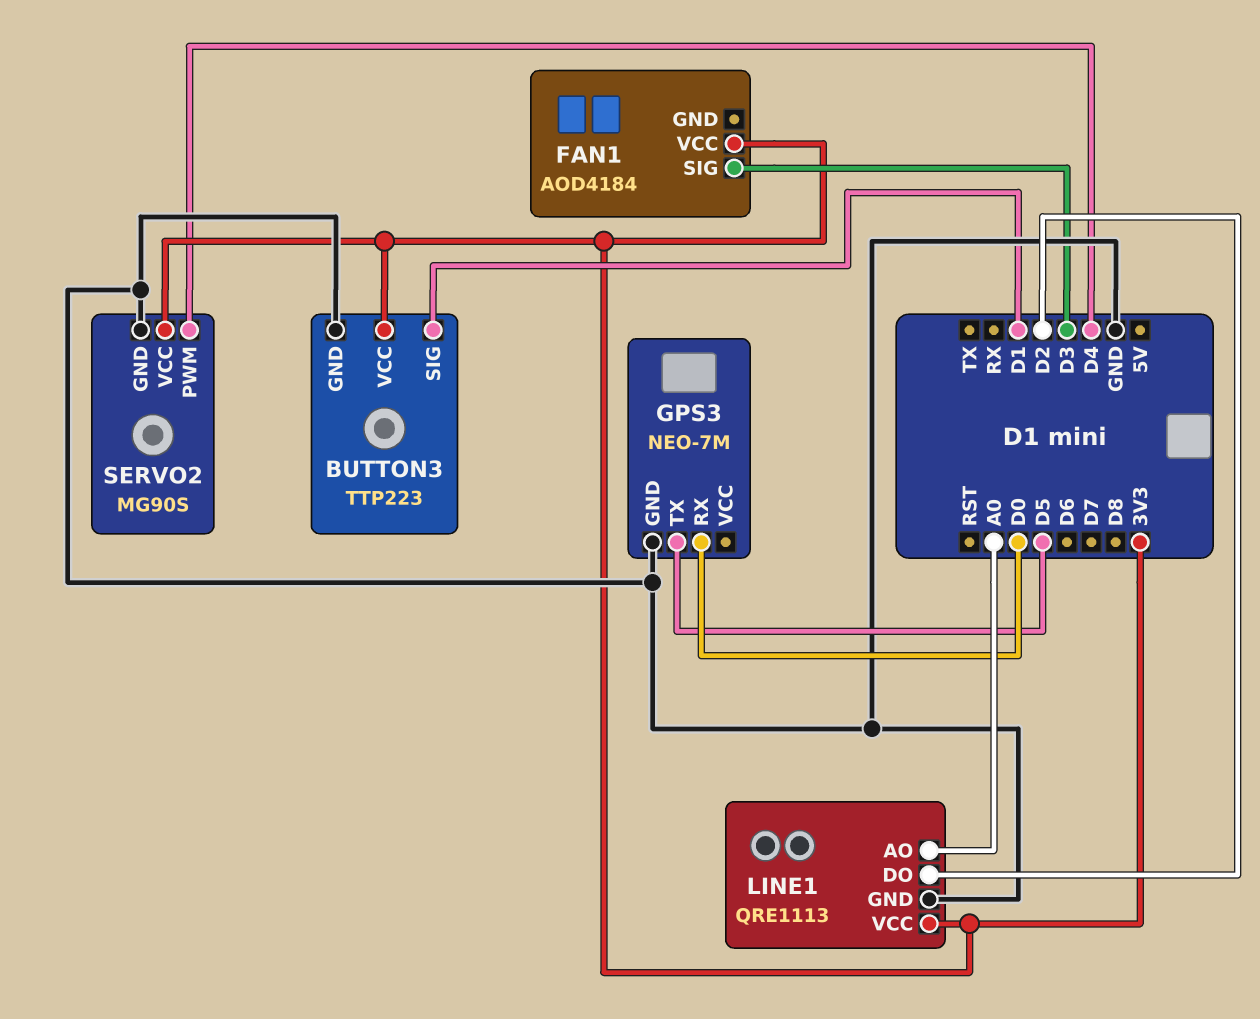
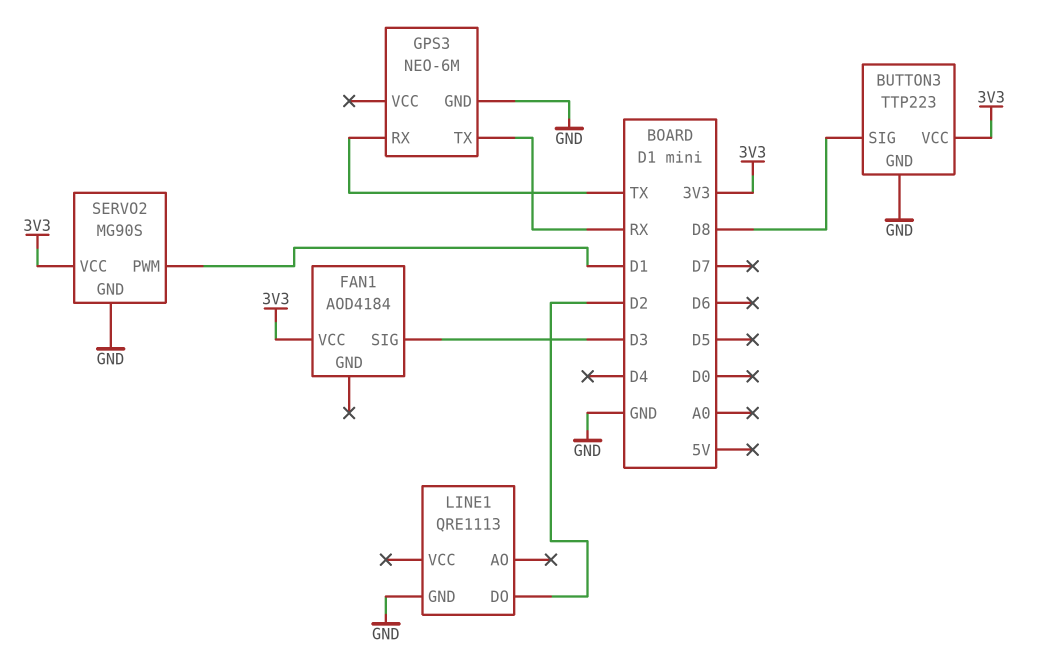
BUTTON3 pin SIG: D1 -> D8
GPS3: NEO-7M -> NEO-6M
GPS3 pin RX: D0 -> TX
GPS3 pin TX: D5 -> RX
LINE1 pin AO: A0 -> none
LINE1 pin VCC: 3V3 -> none
SERVO2 pin PWM: D4 -> D1

